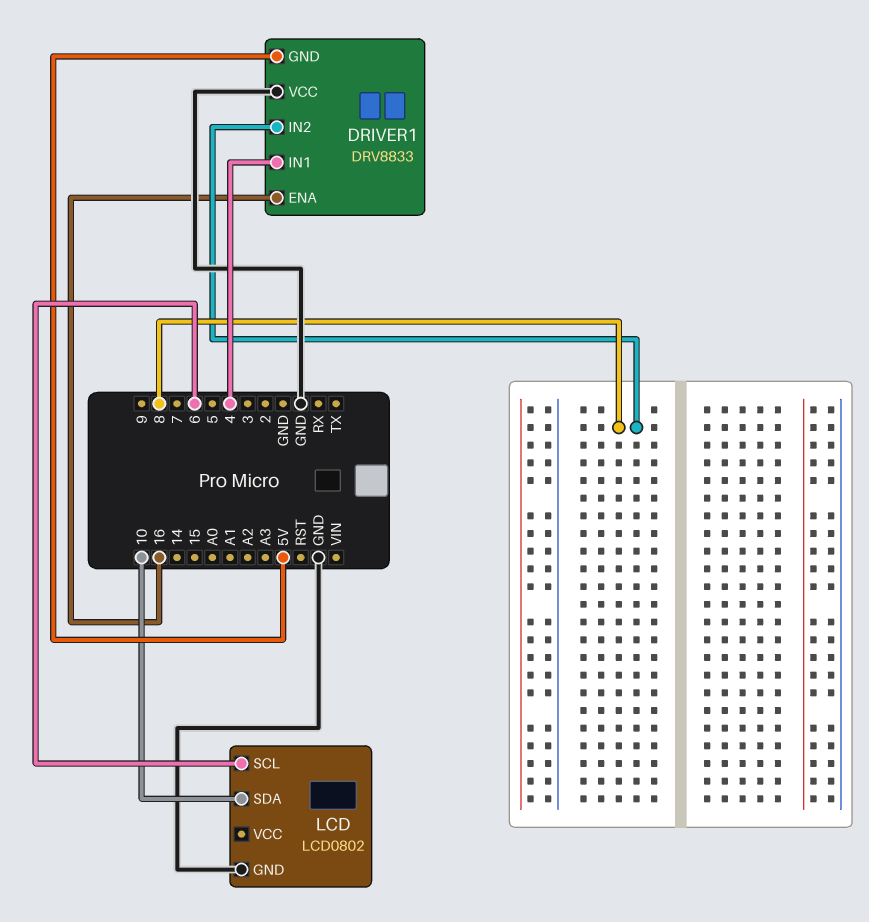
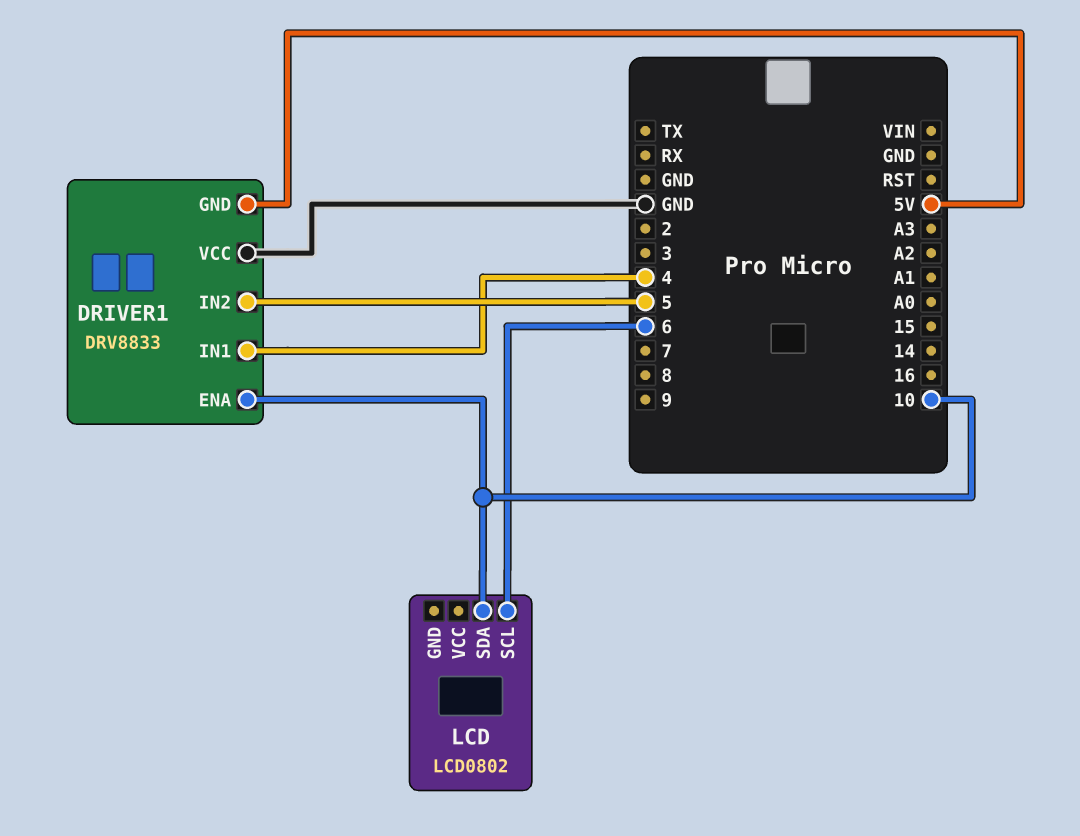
DRIVER1 pin ENA: 16 -> 10
DRIVER1 pin IN2: 8 -> 5
LCD pin GND: GND -> none

